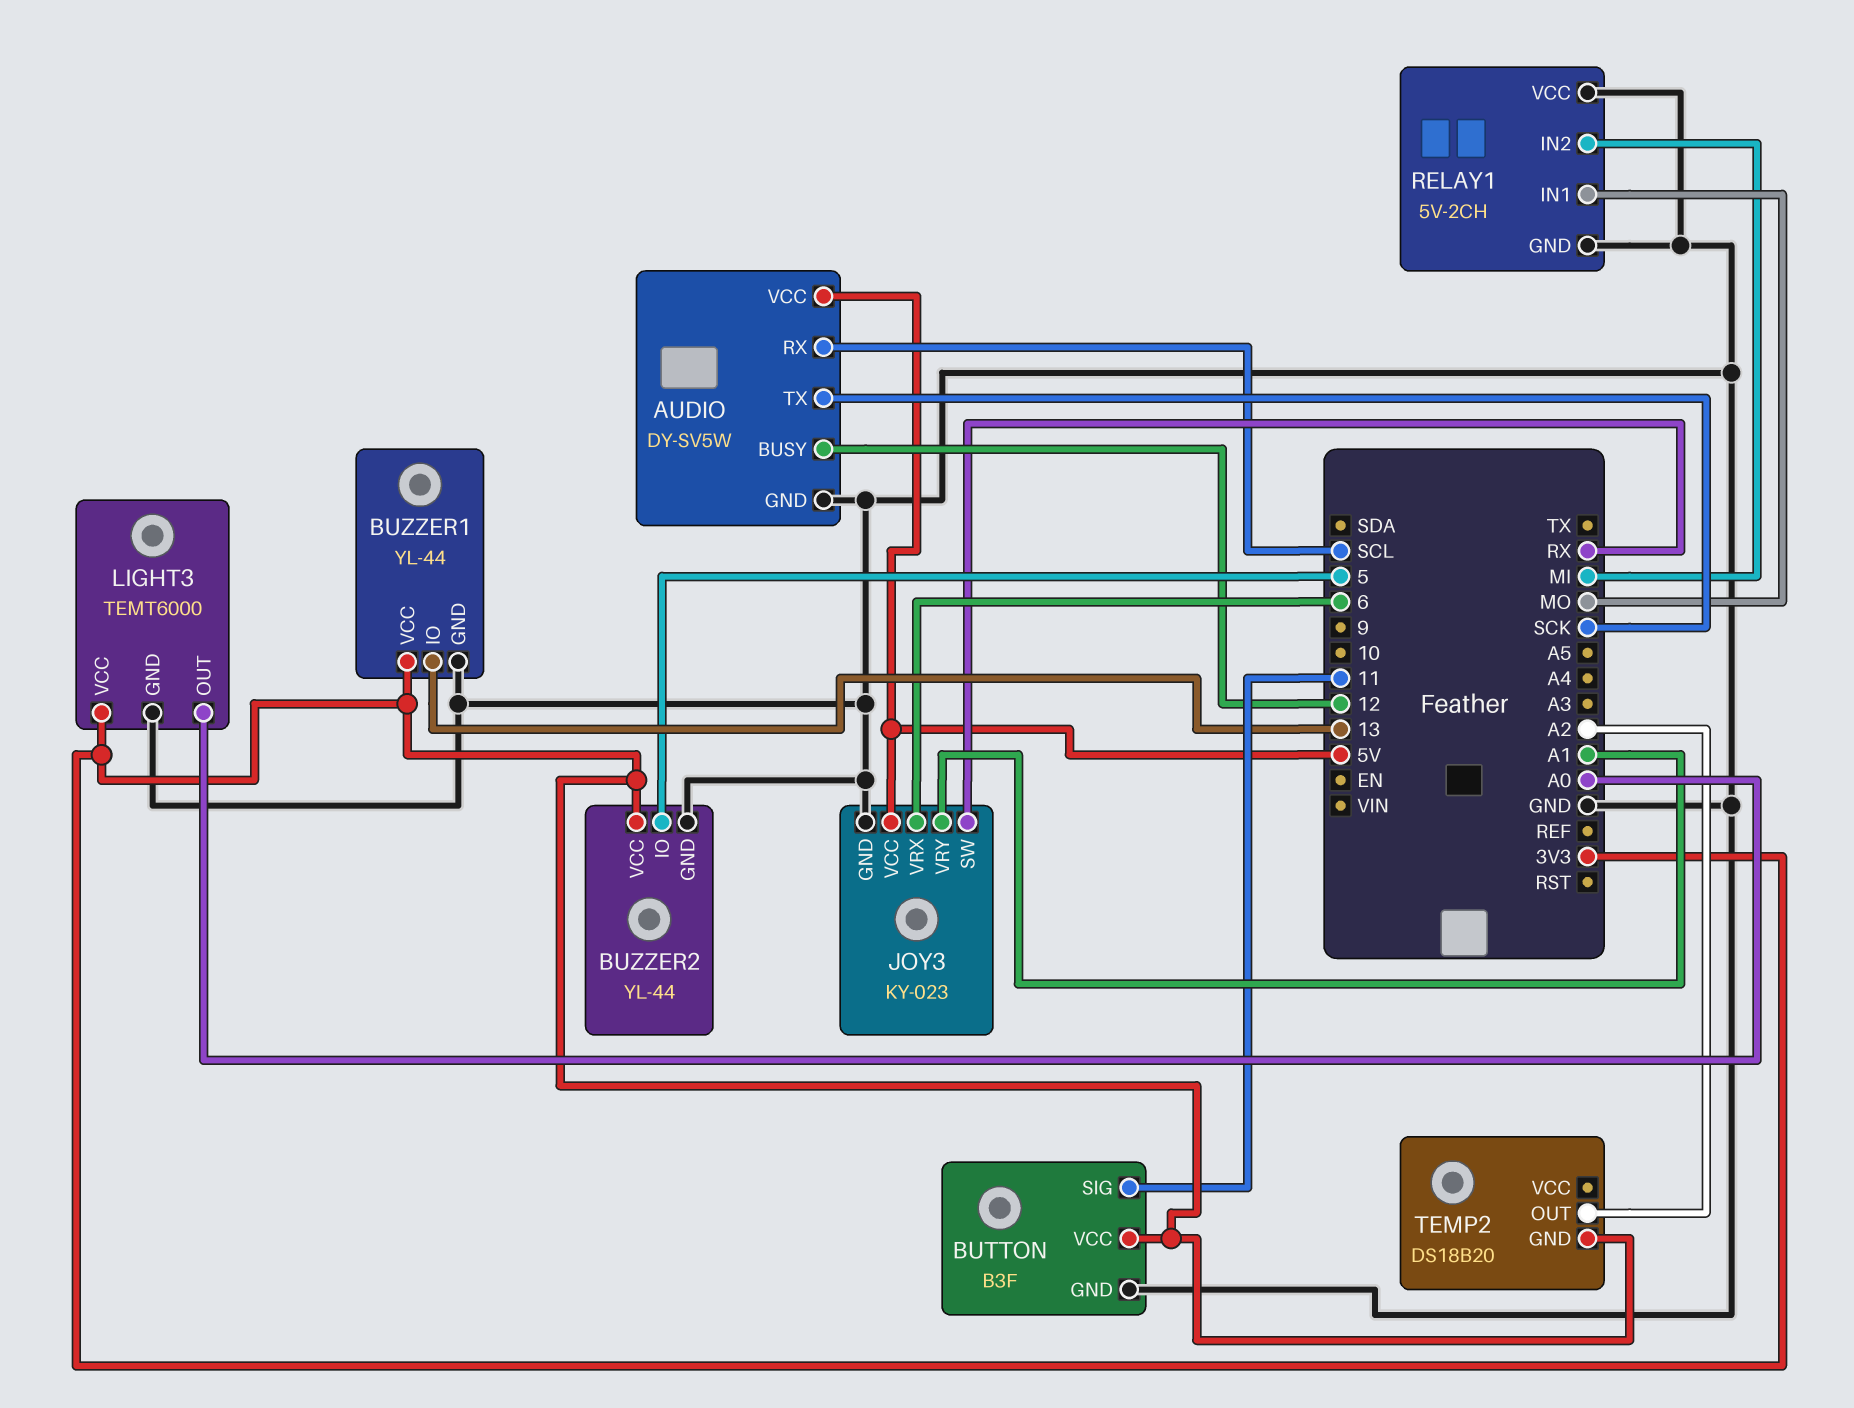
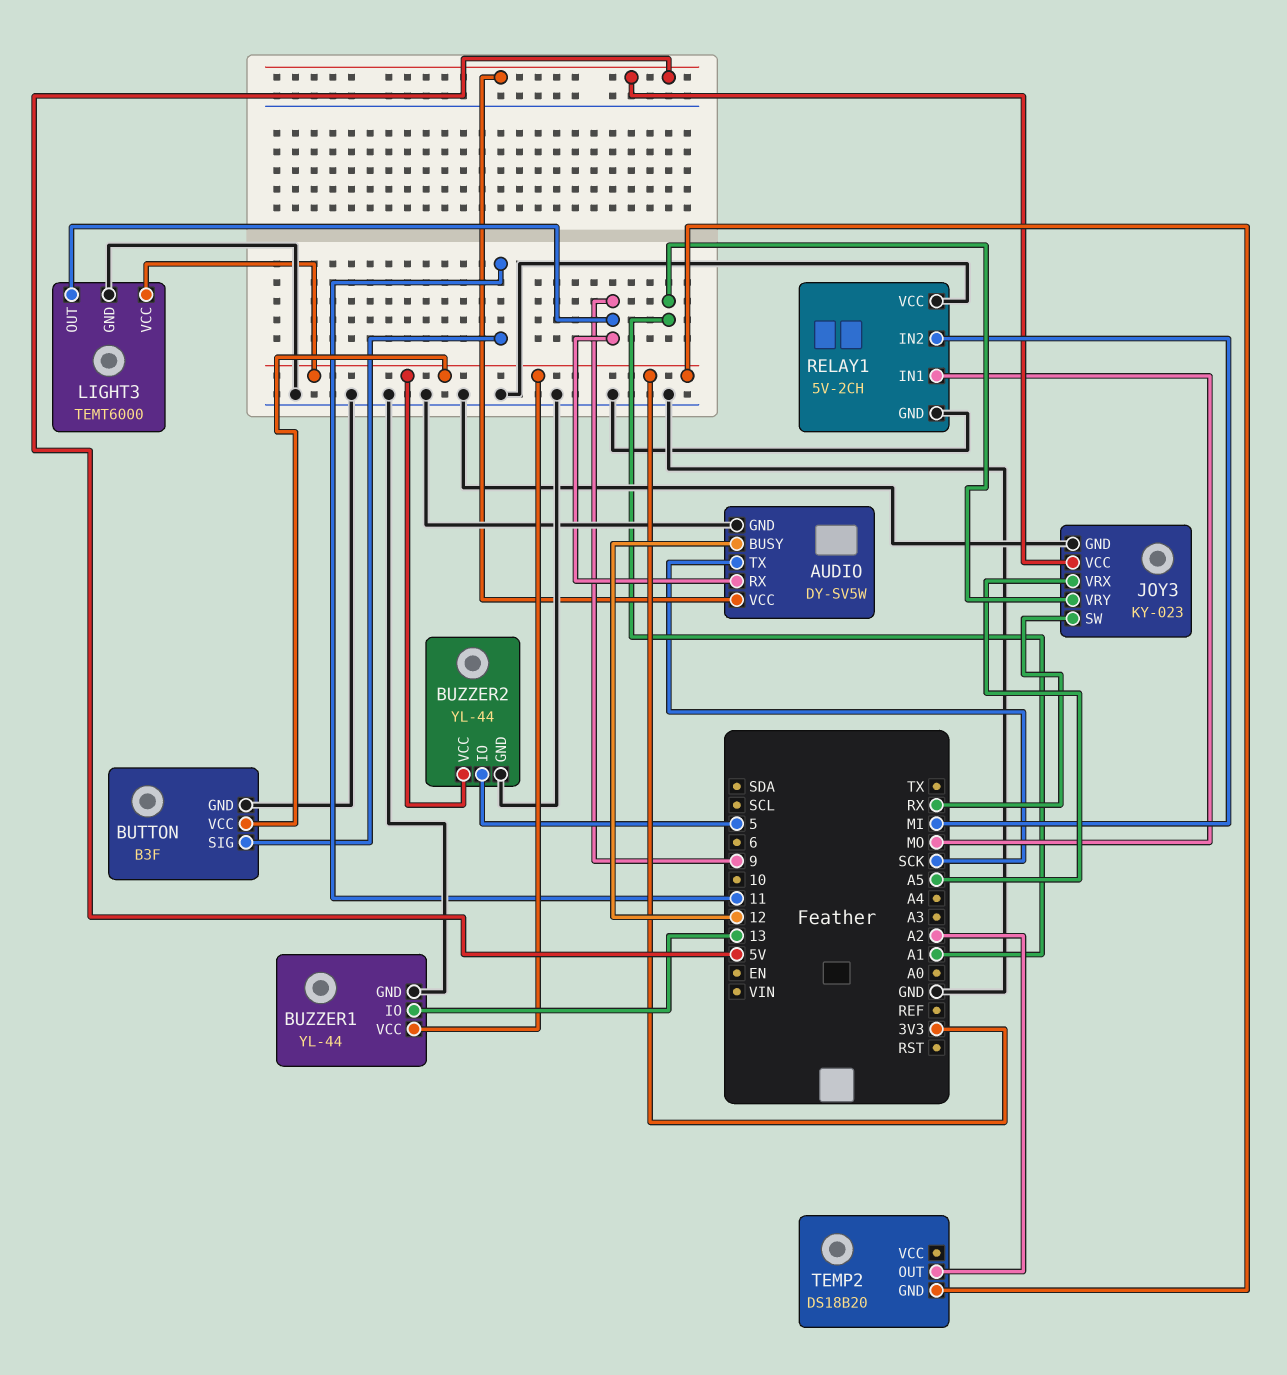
AUDIO pin RX: SCL -> 9
JOY3 pin VRX: 6 -> A5
LIGHT3 pin OUT: A0 -> 9

